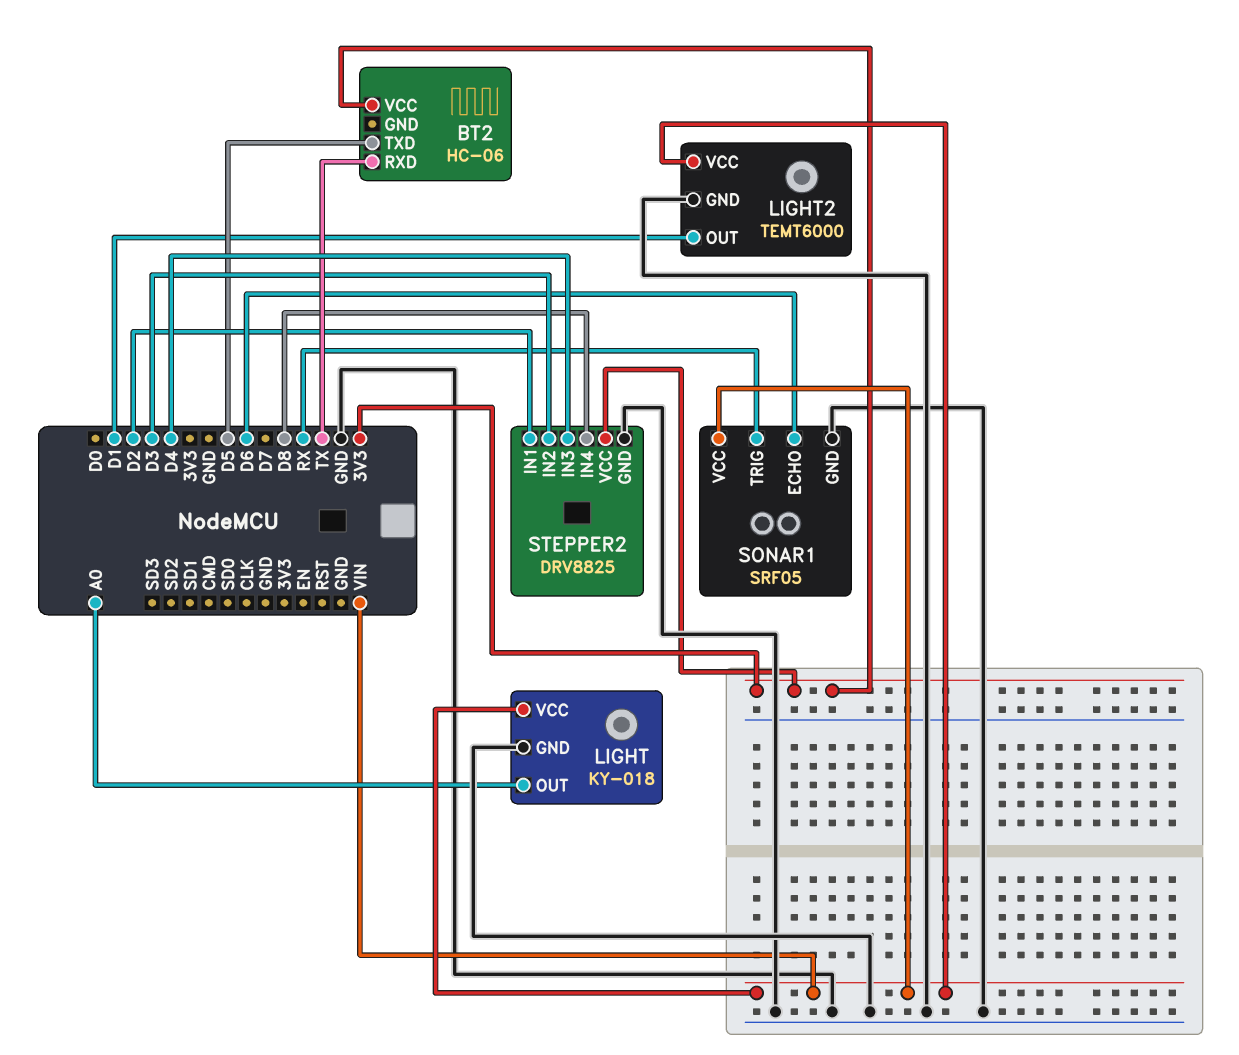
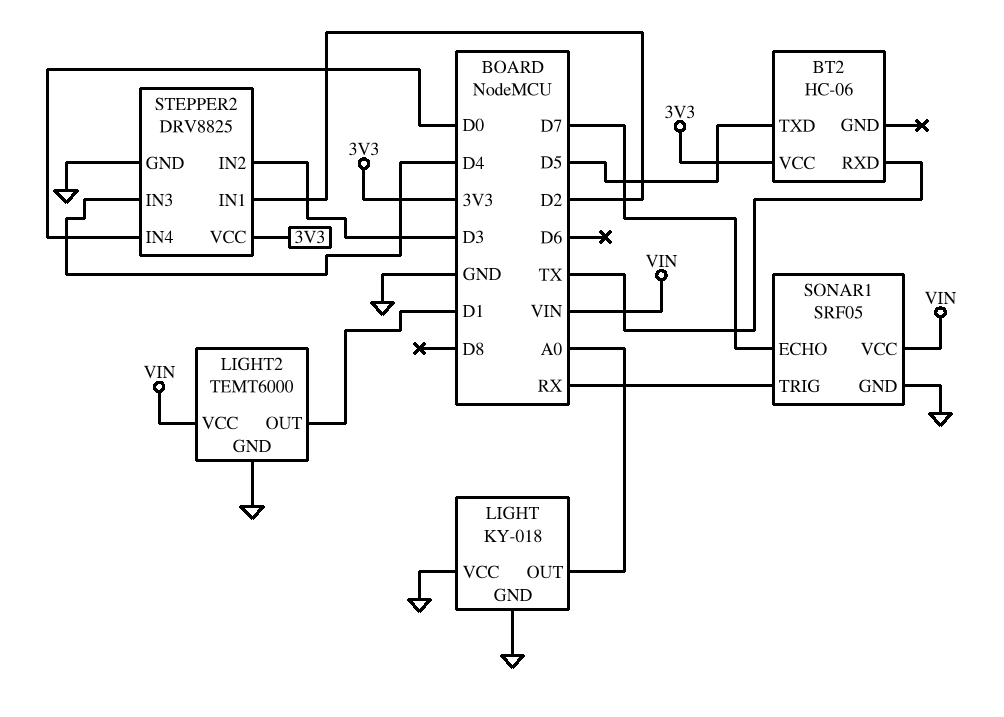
LIGHT pin VCC: VIN -> GND
SONAR1 pin ECHO: D6 -> D7
STEPPER2 pin IN4: D8 -> D0

